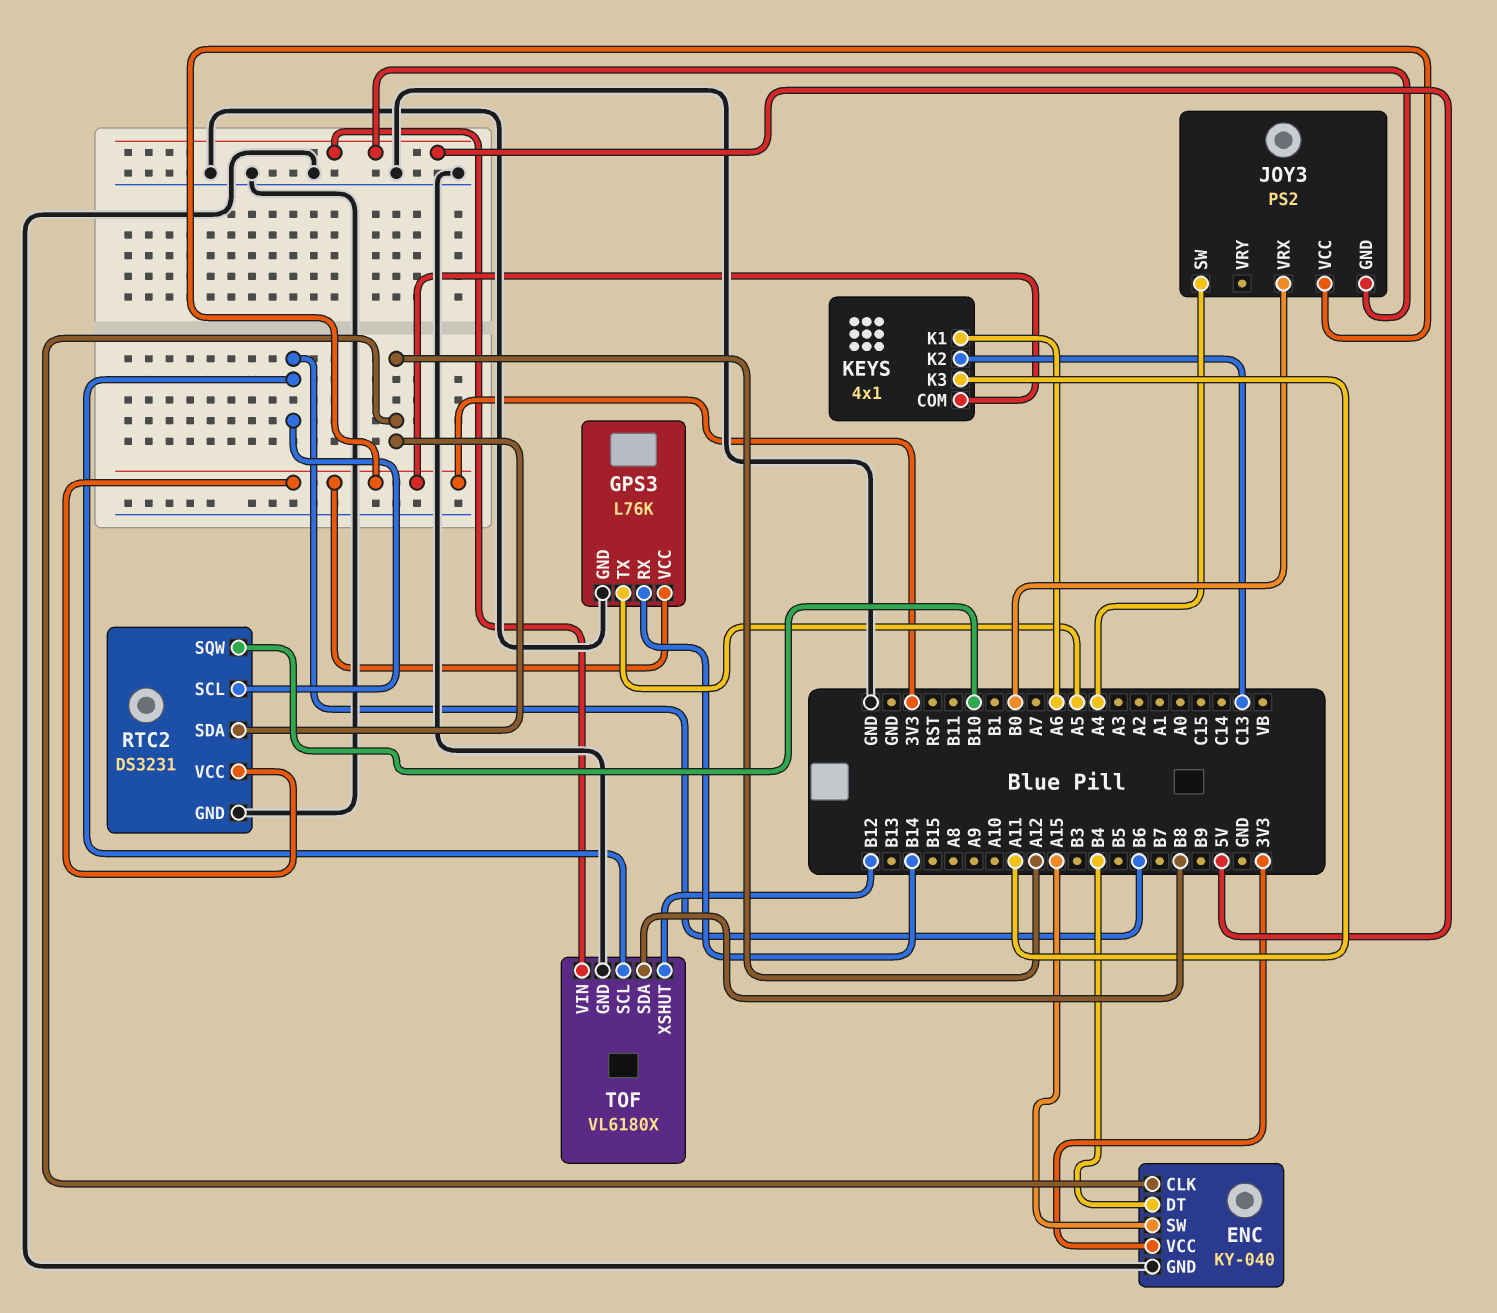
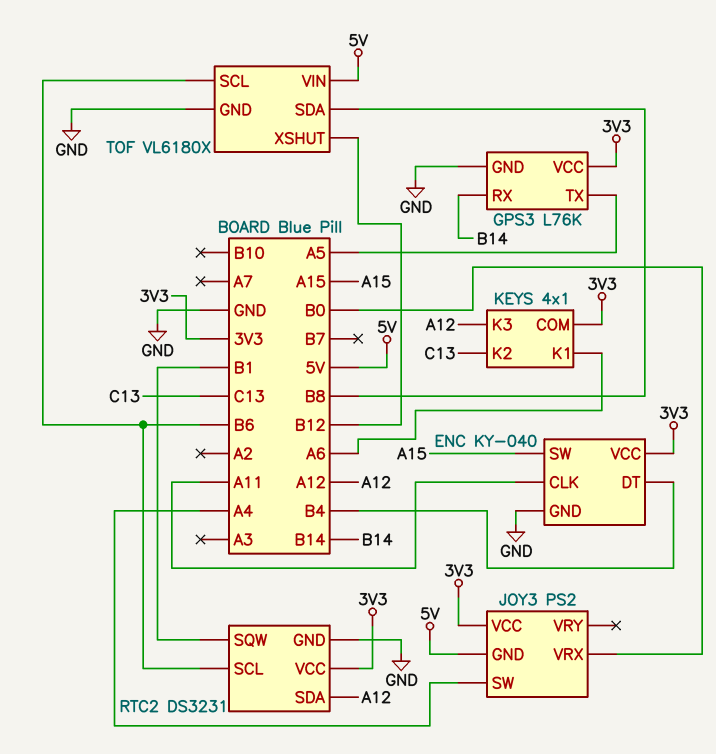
ENC pin CLK: A12 -> A11
KEYS pin K3: A11 -> A12
RTC2 pin SQW: B10 -> B1

